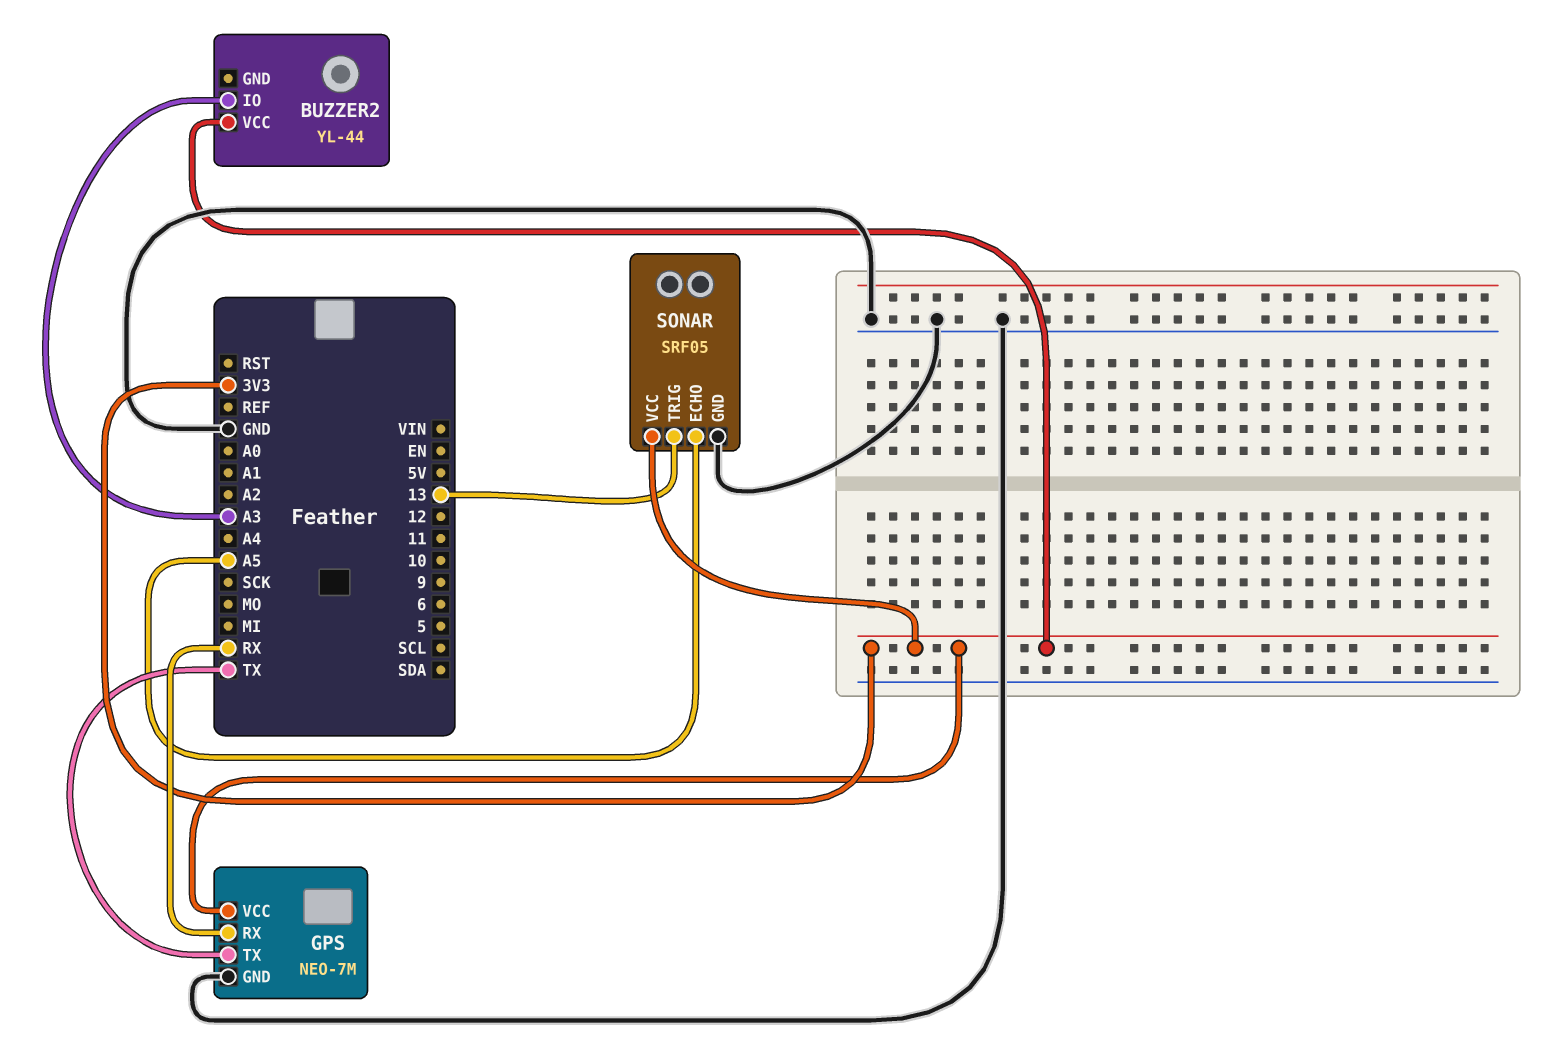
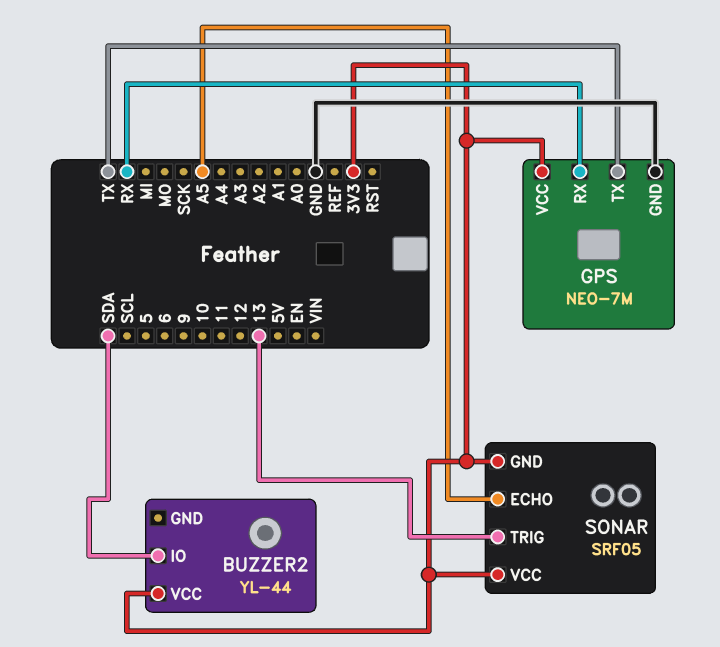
BUZZER2 pin IO: A3 -> SDA
SONAR pin GND: GND -> 3V3

